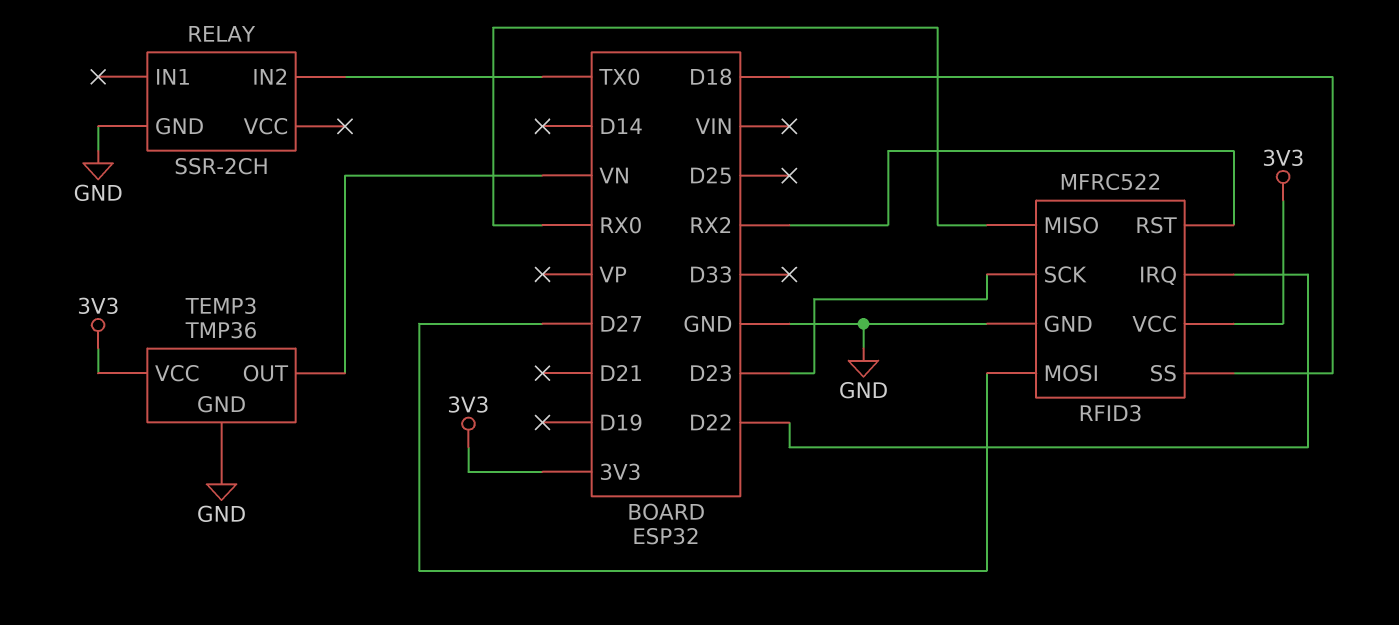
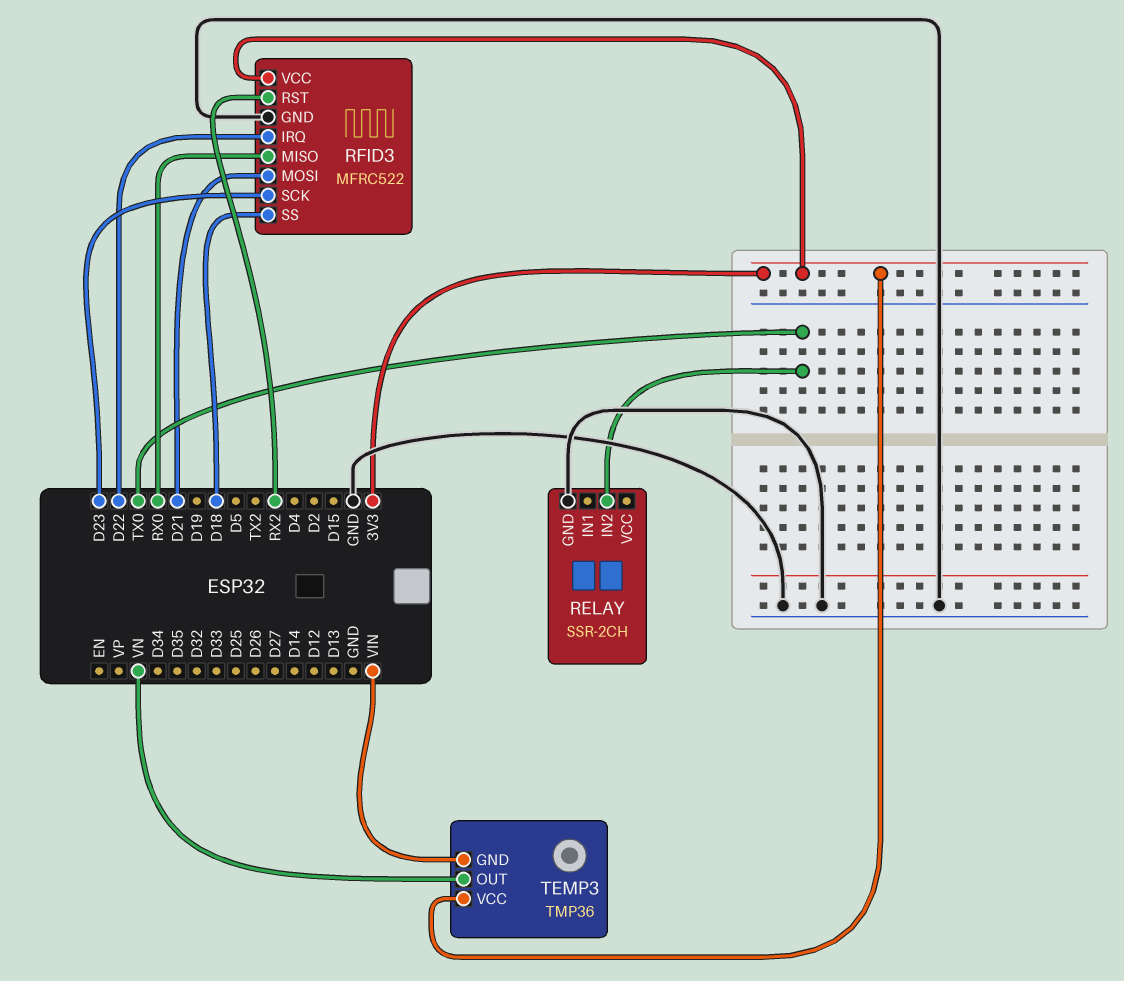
RFID3 pin MOSI: D27 -> D21
TEMP3 pin GND: GND -> VIN

